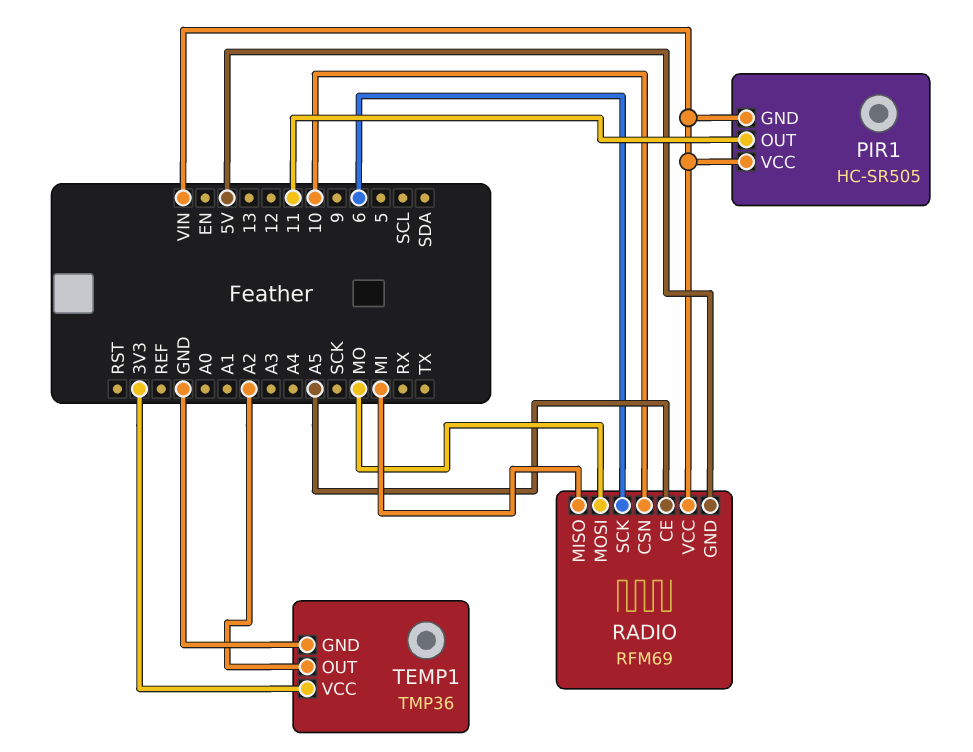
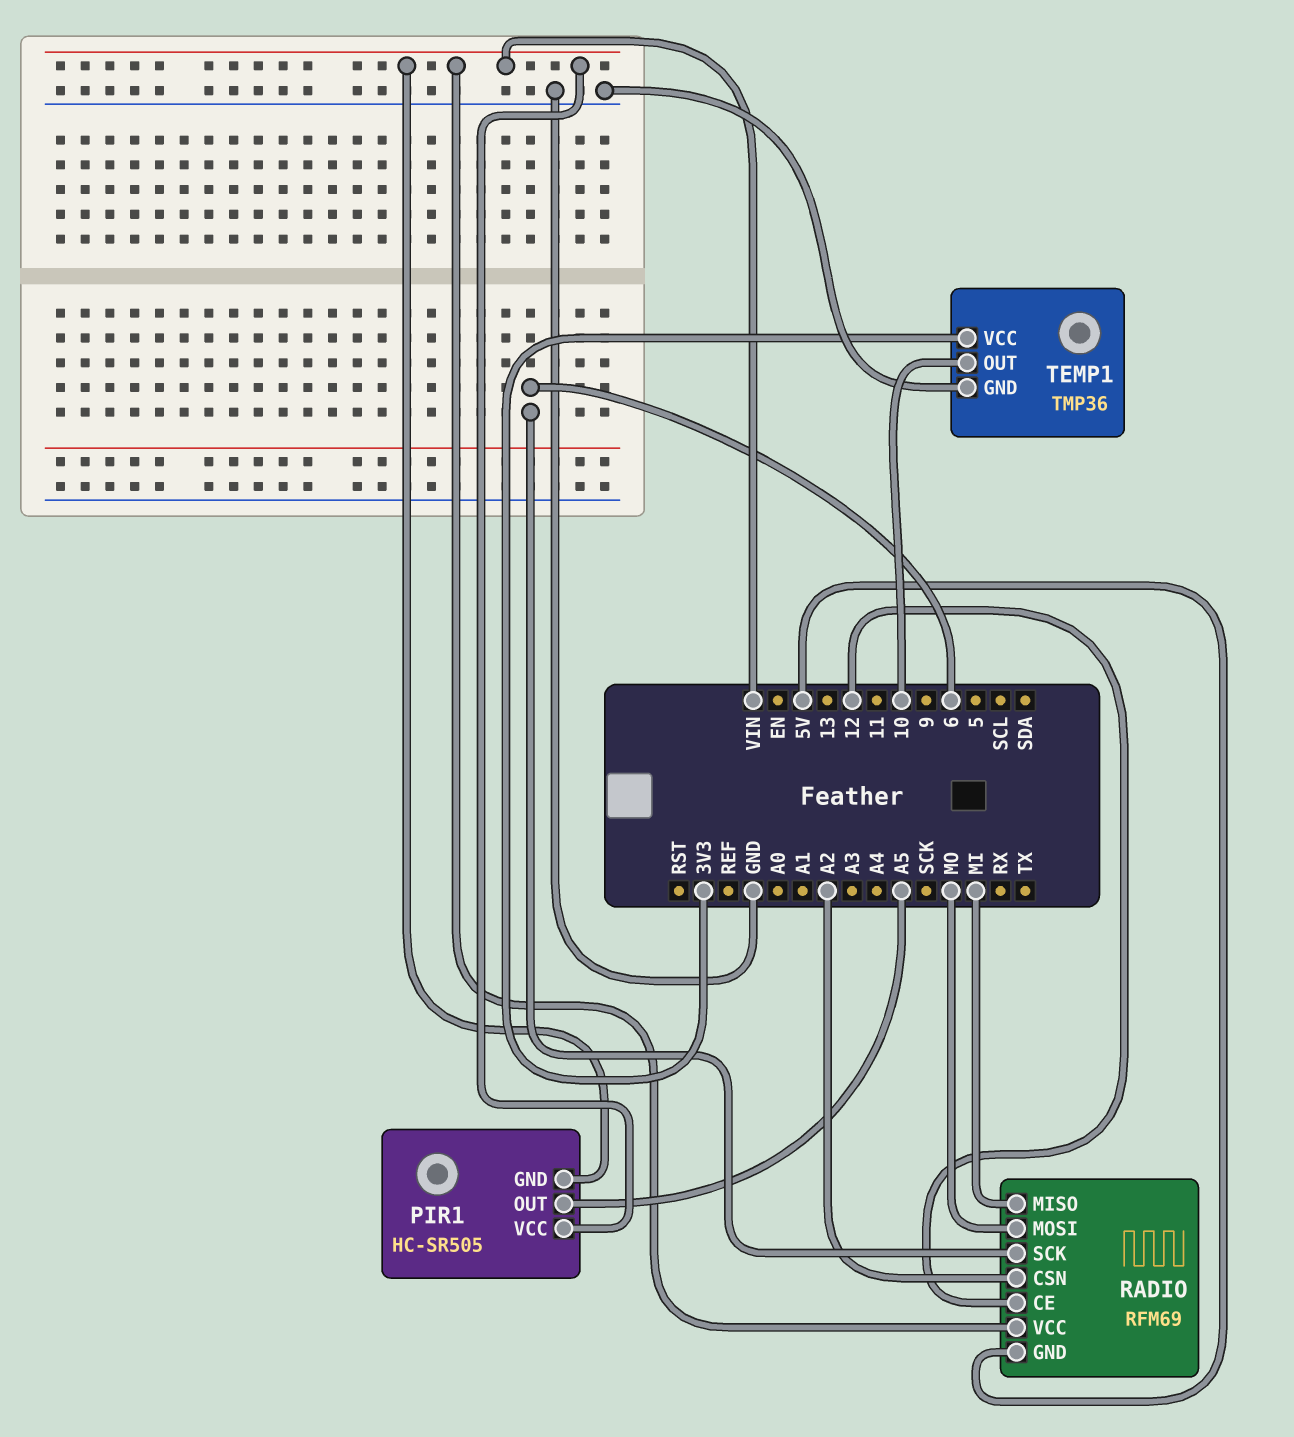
PIR1 pin OUT: 11 -> A5
RADIO pin CE: A5 -> 12
RADIO pin CSN: 10 -> A2
TEMP1 pin OUT: A2 -> 10

